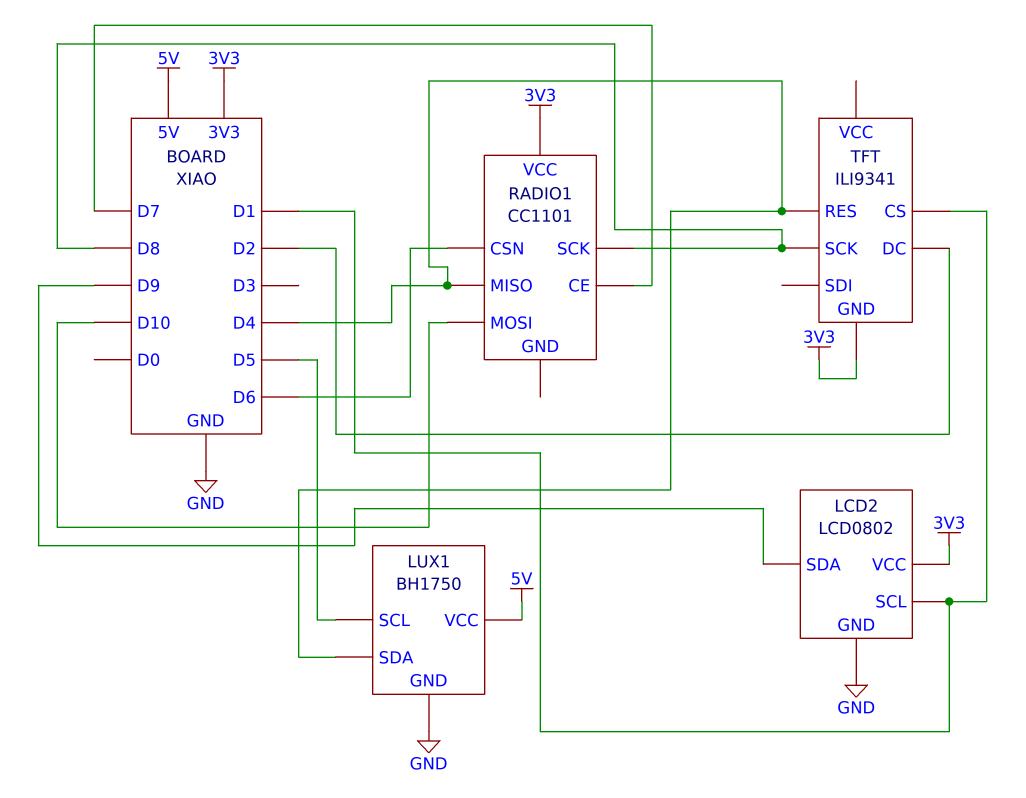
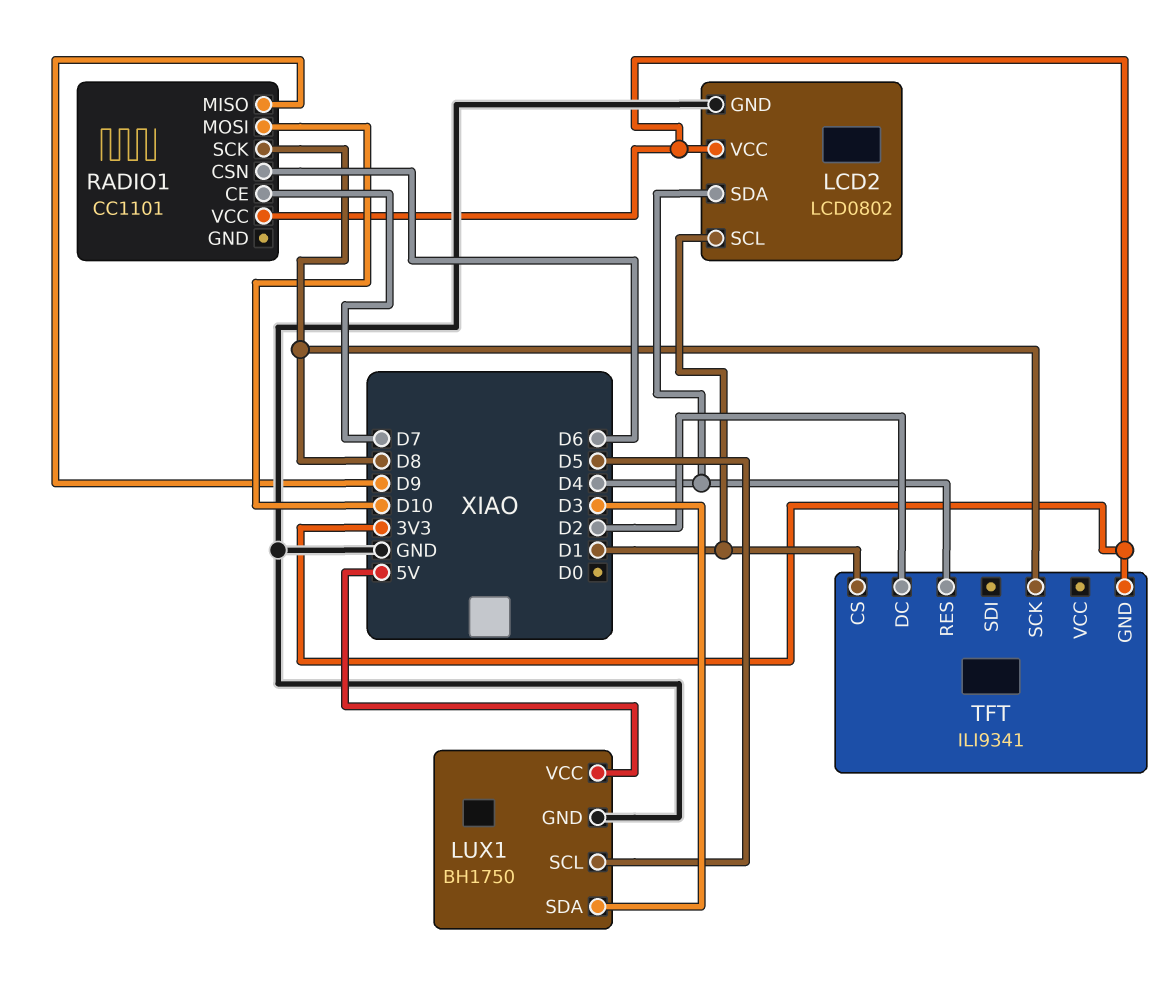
LCD2 pin SDA: D9 -> D4
LUX1 pin SDA: D4 -> D3
RADIO1 pin MISO: D4 -> D9

